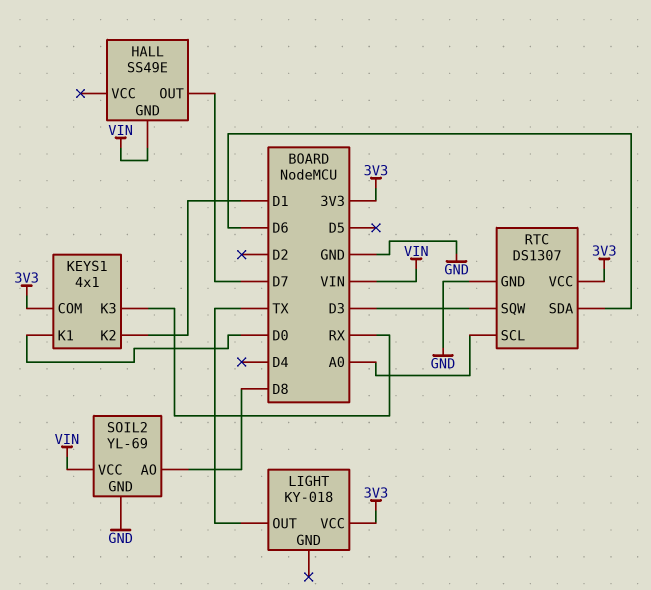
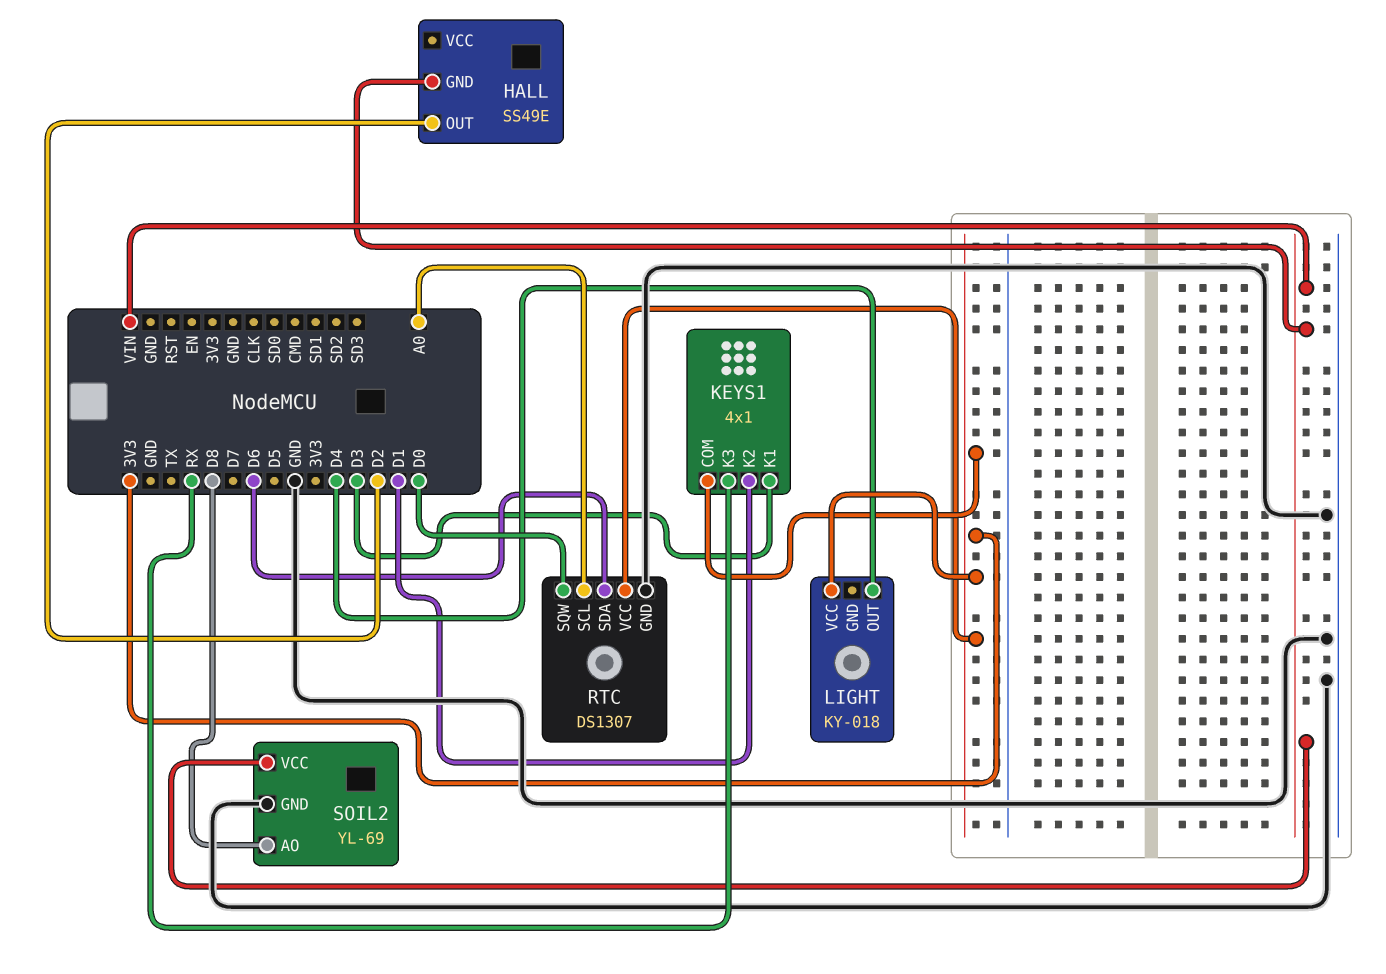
HALL pin OUT: D7 -> D2
KEYS1 pin K1: D0 -> D3
LIGHT pin OUT: TX -> D4
RTC pin SQW: D3 -> D0

